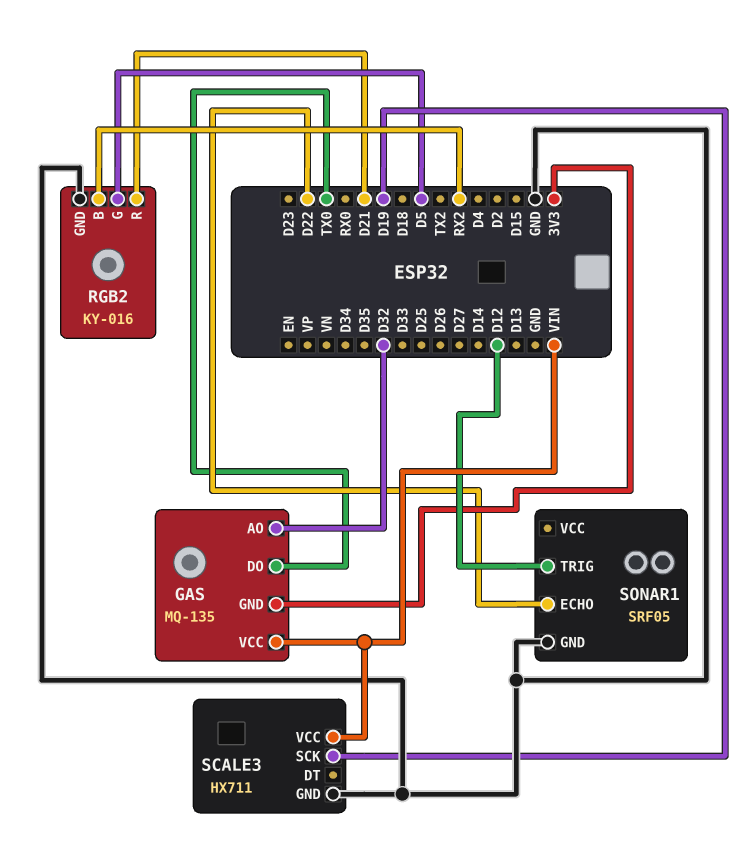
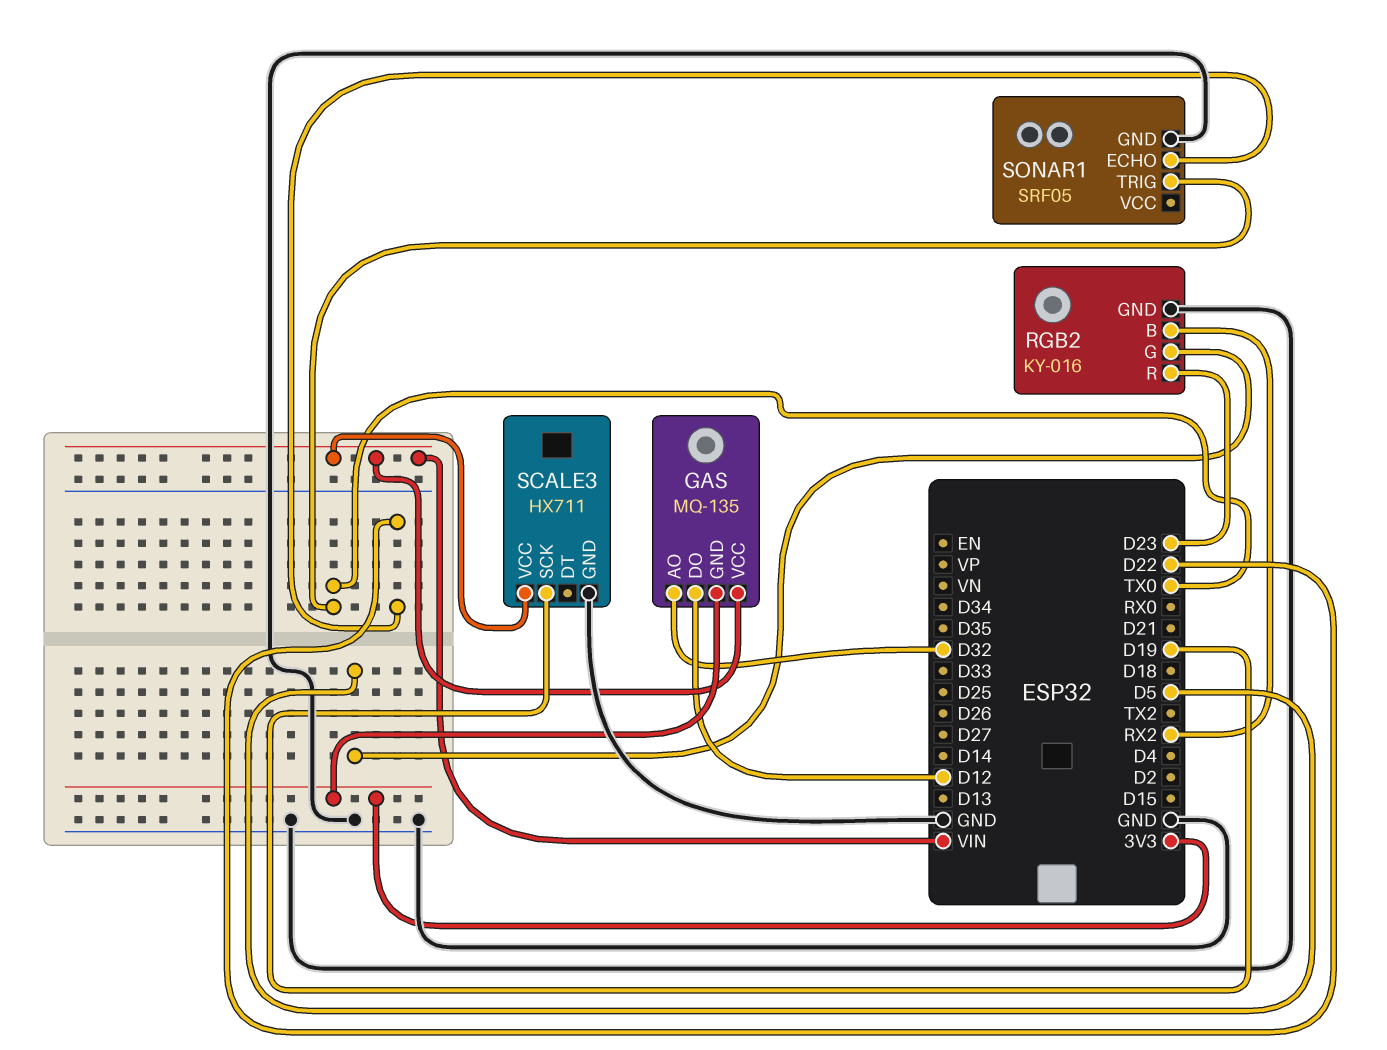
GAS pin DO: TX0 -> D12
RGB2 pin R: D21 -> D23
SONAR1 pin TRIG: D12 -> TX0

